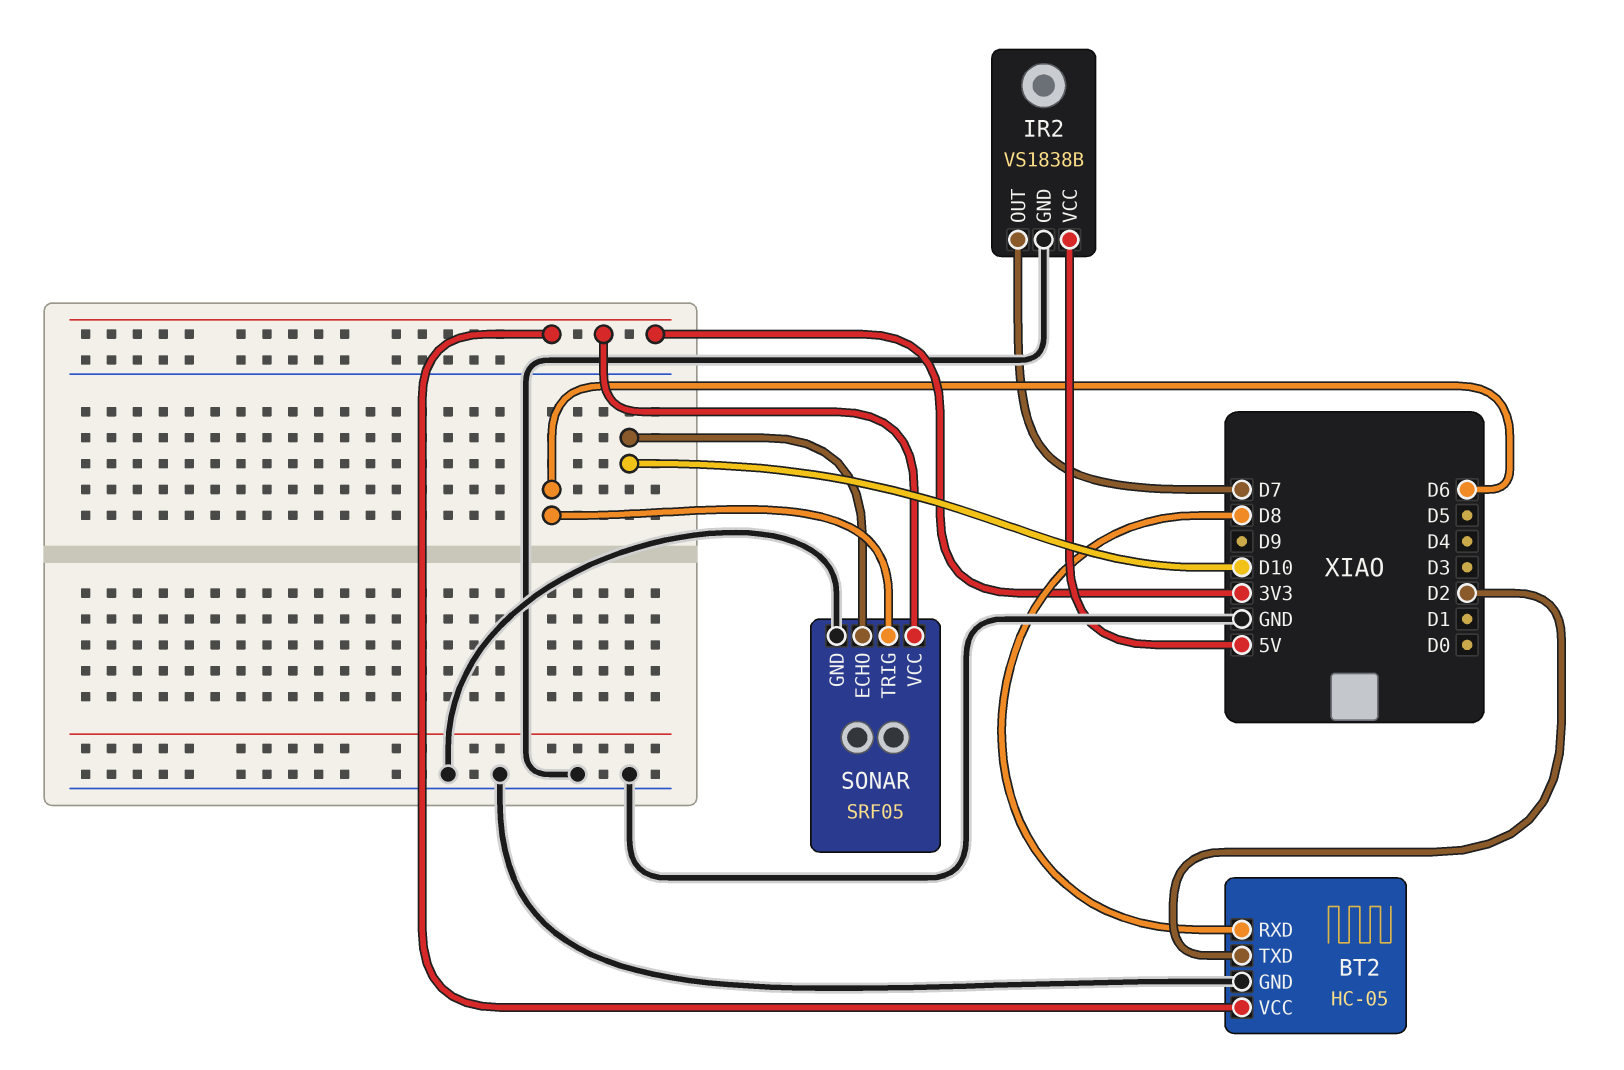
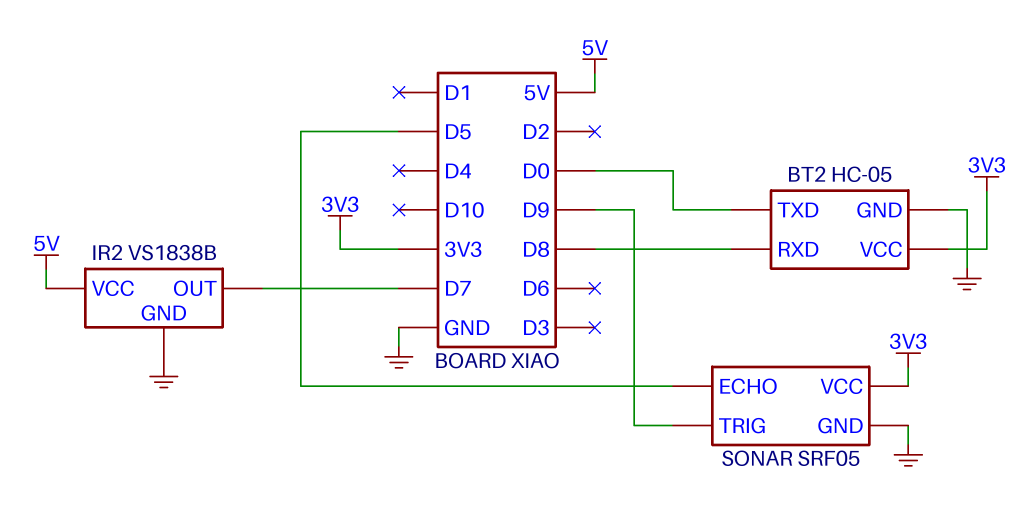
BT2 pin TXD: D2 -> D0
SONAR pin ECHO: D10 -> D5
SONAR pin TRIG: D6 -> D9

